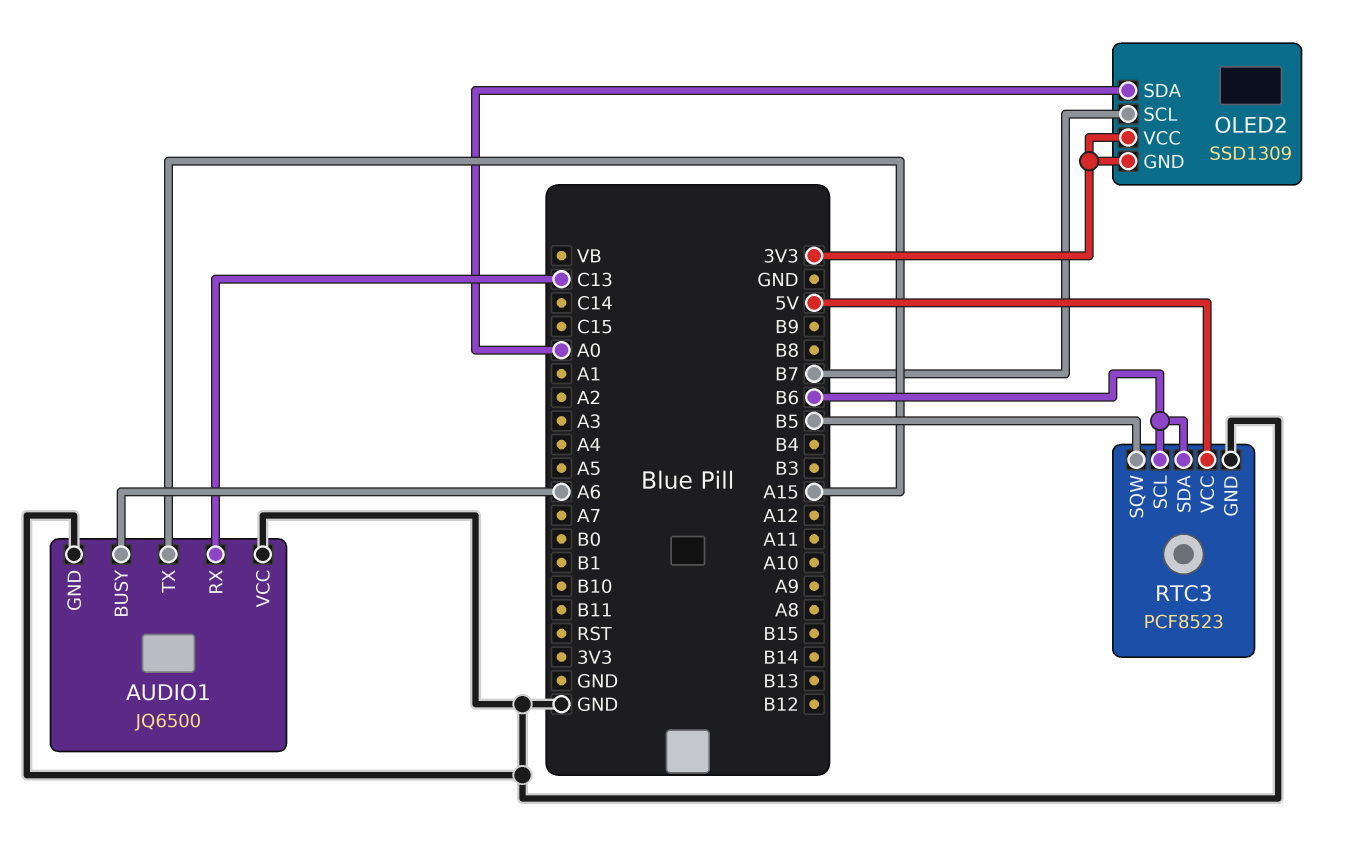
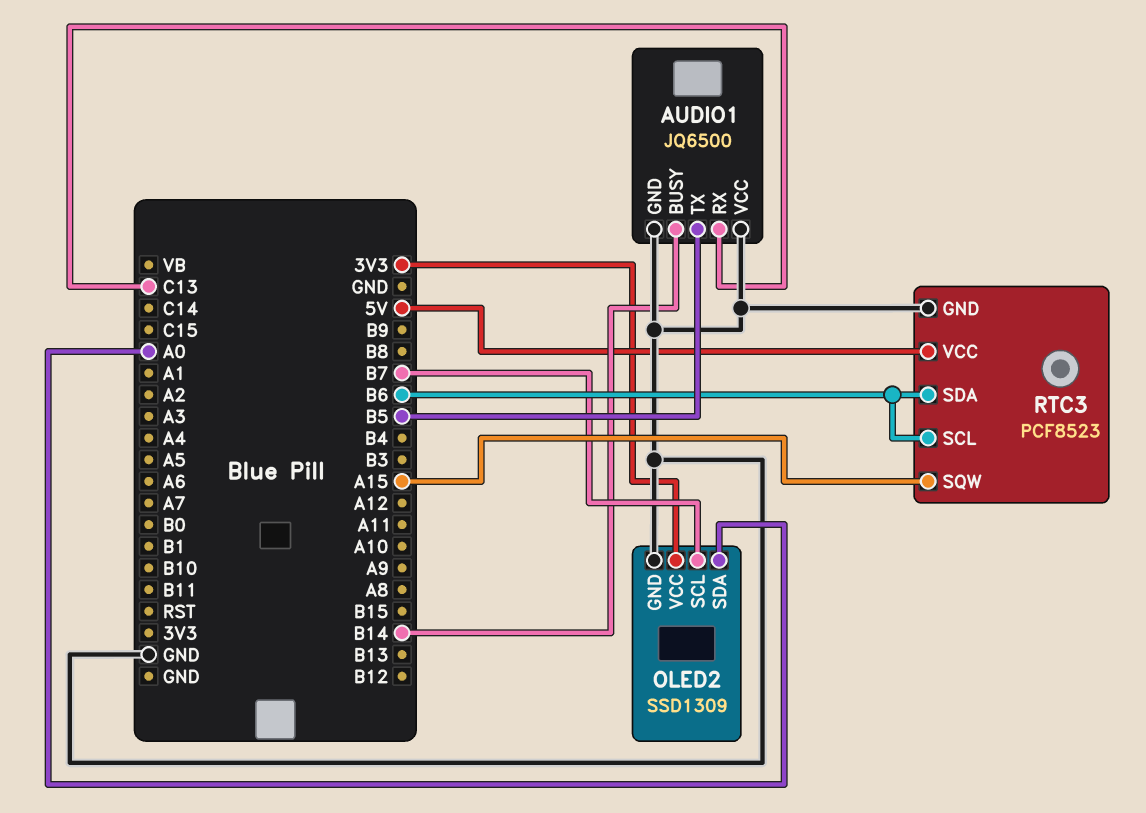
AUDIO1 pin BUSY: A6 -> B14
AUDIO1 pin TX: A15 -> B5
OLED2 pin GND: 3V3 -> GND
RTC3 pin SQW: B5 -> A15

